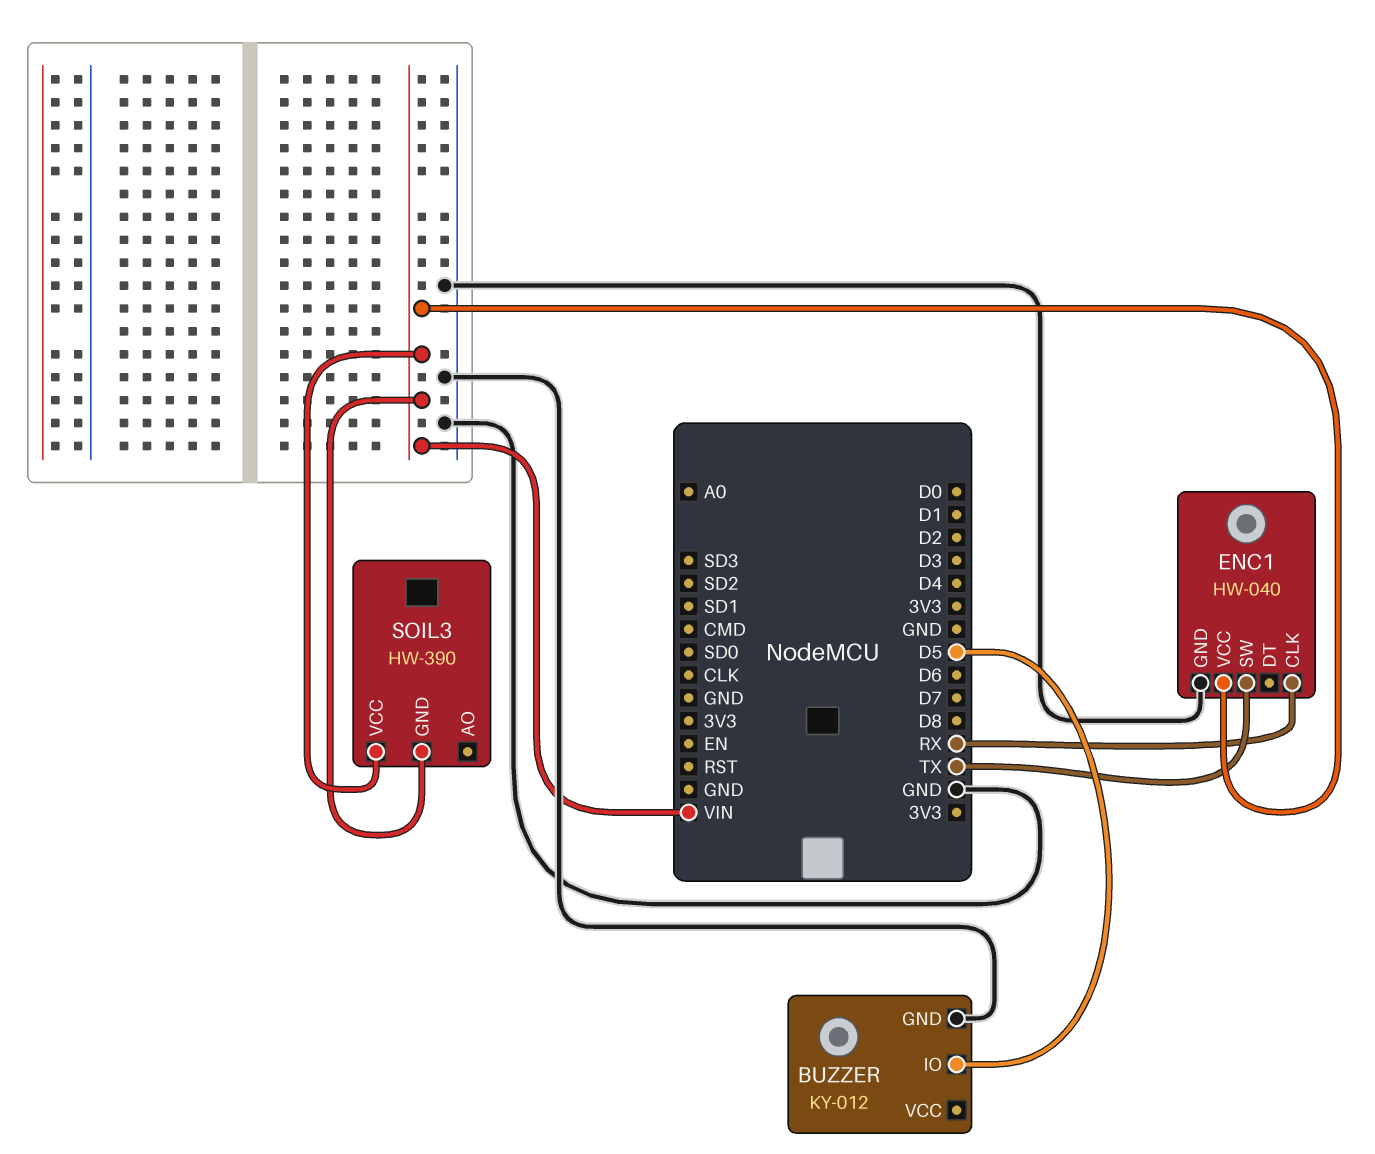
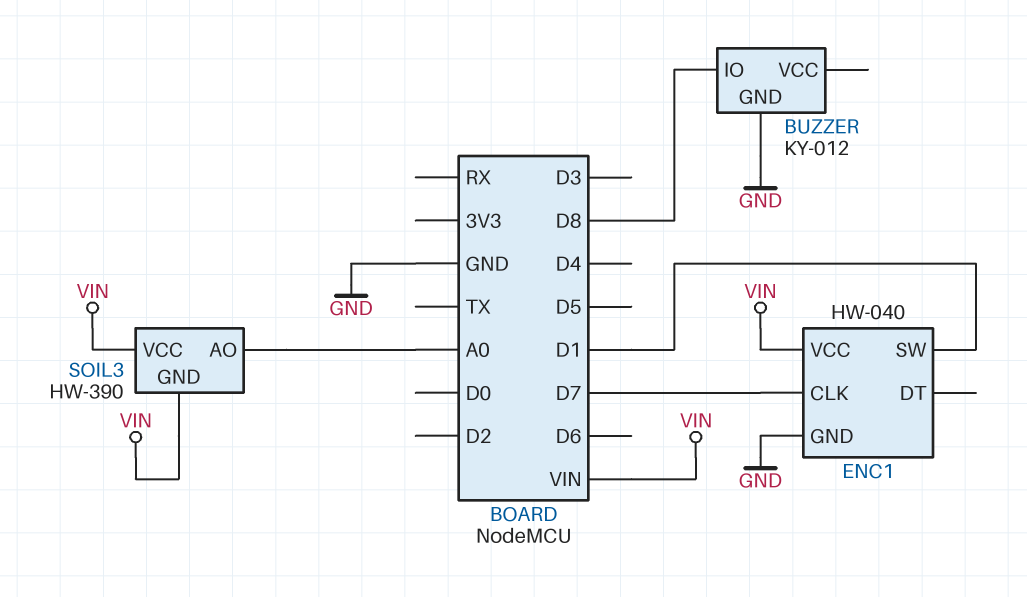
BUZZER pin IO: D5 -> D8
ENC1 pin CLK: RX -> D7
ENC1 pin SW: TX -> D1
SOIL3 pin AO: none -> A0

